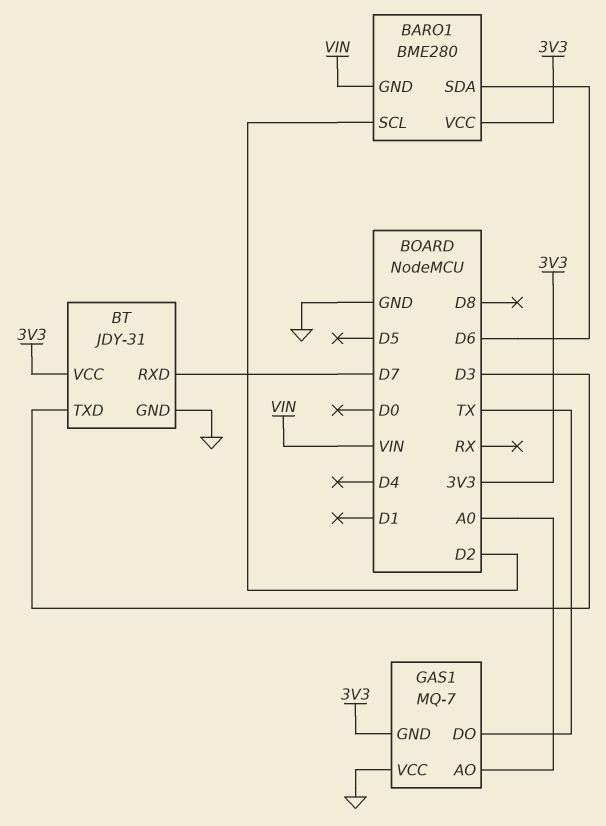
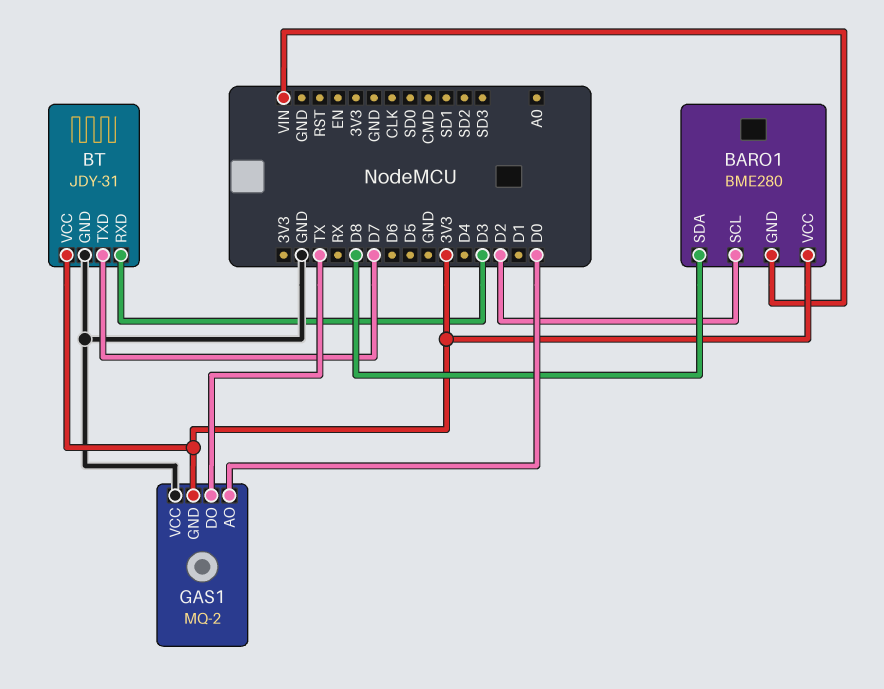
BARO1 pin SDA: D6 -> D8
BT pin RXD: D7 -> D3
BT pin TXD: D3 -> D7
GAS1: MQ-7 -> MQ-2
GAS1 pin AO: A0 -> D0

